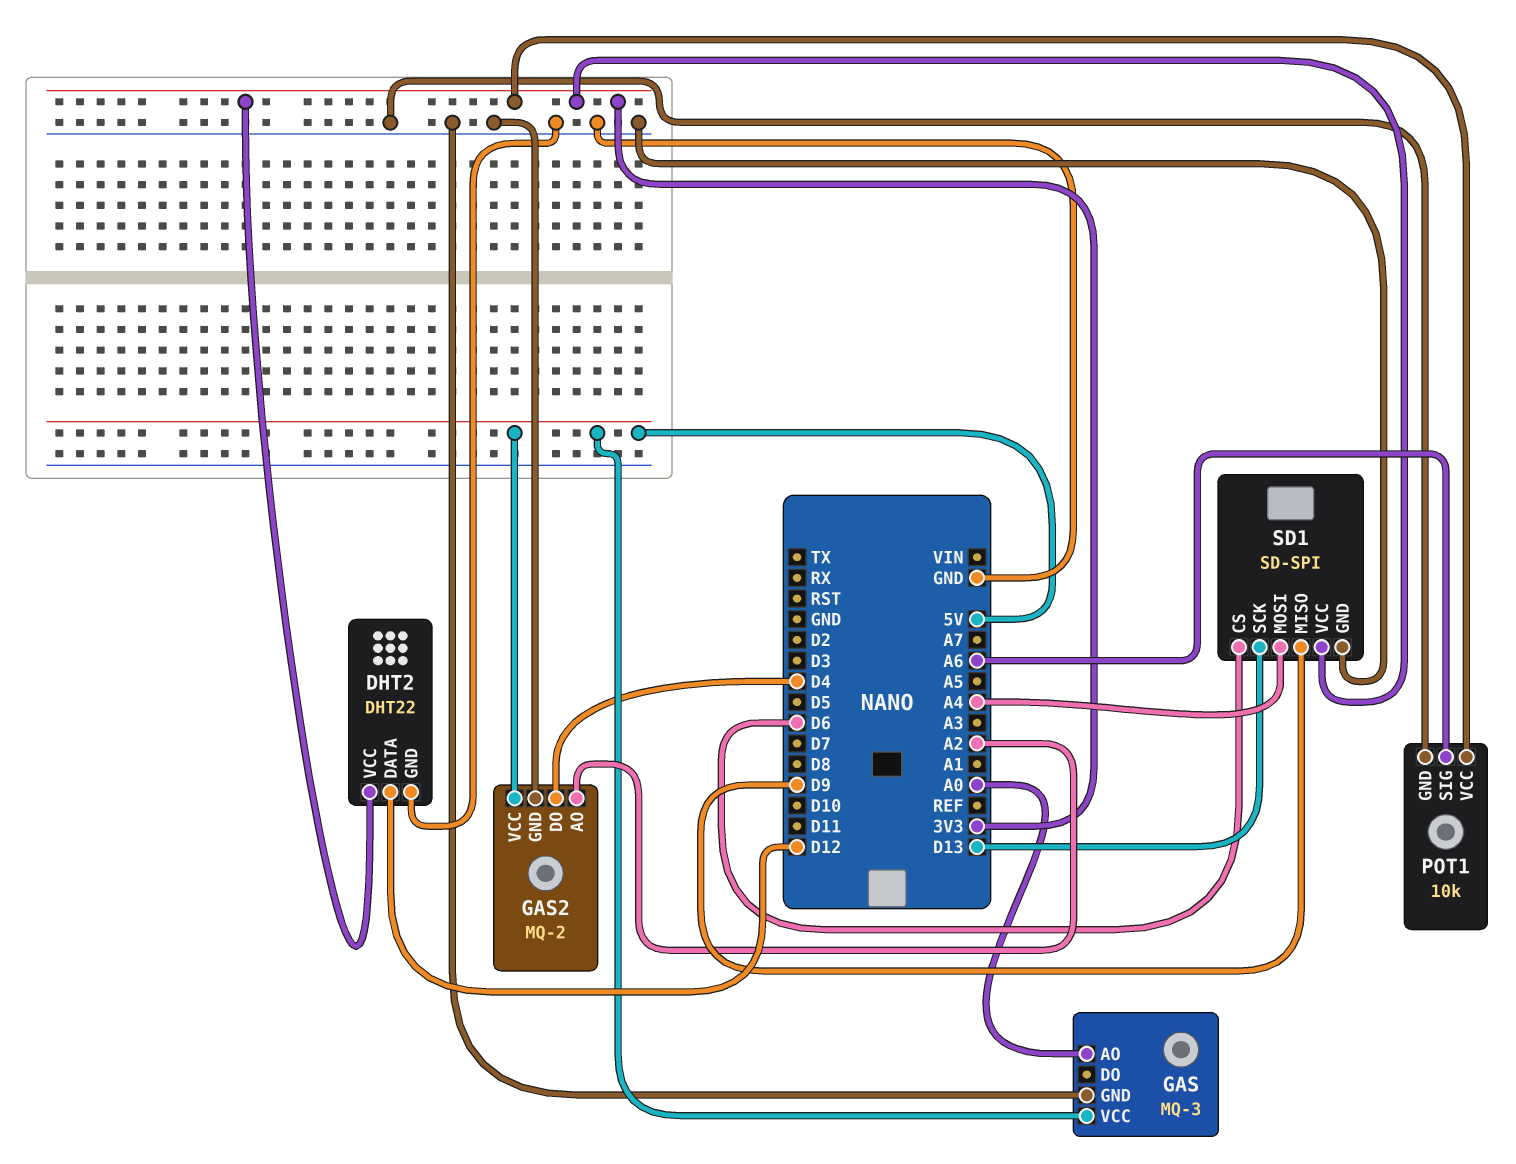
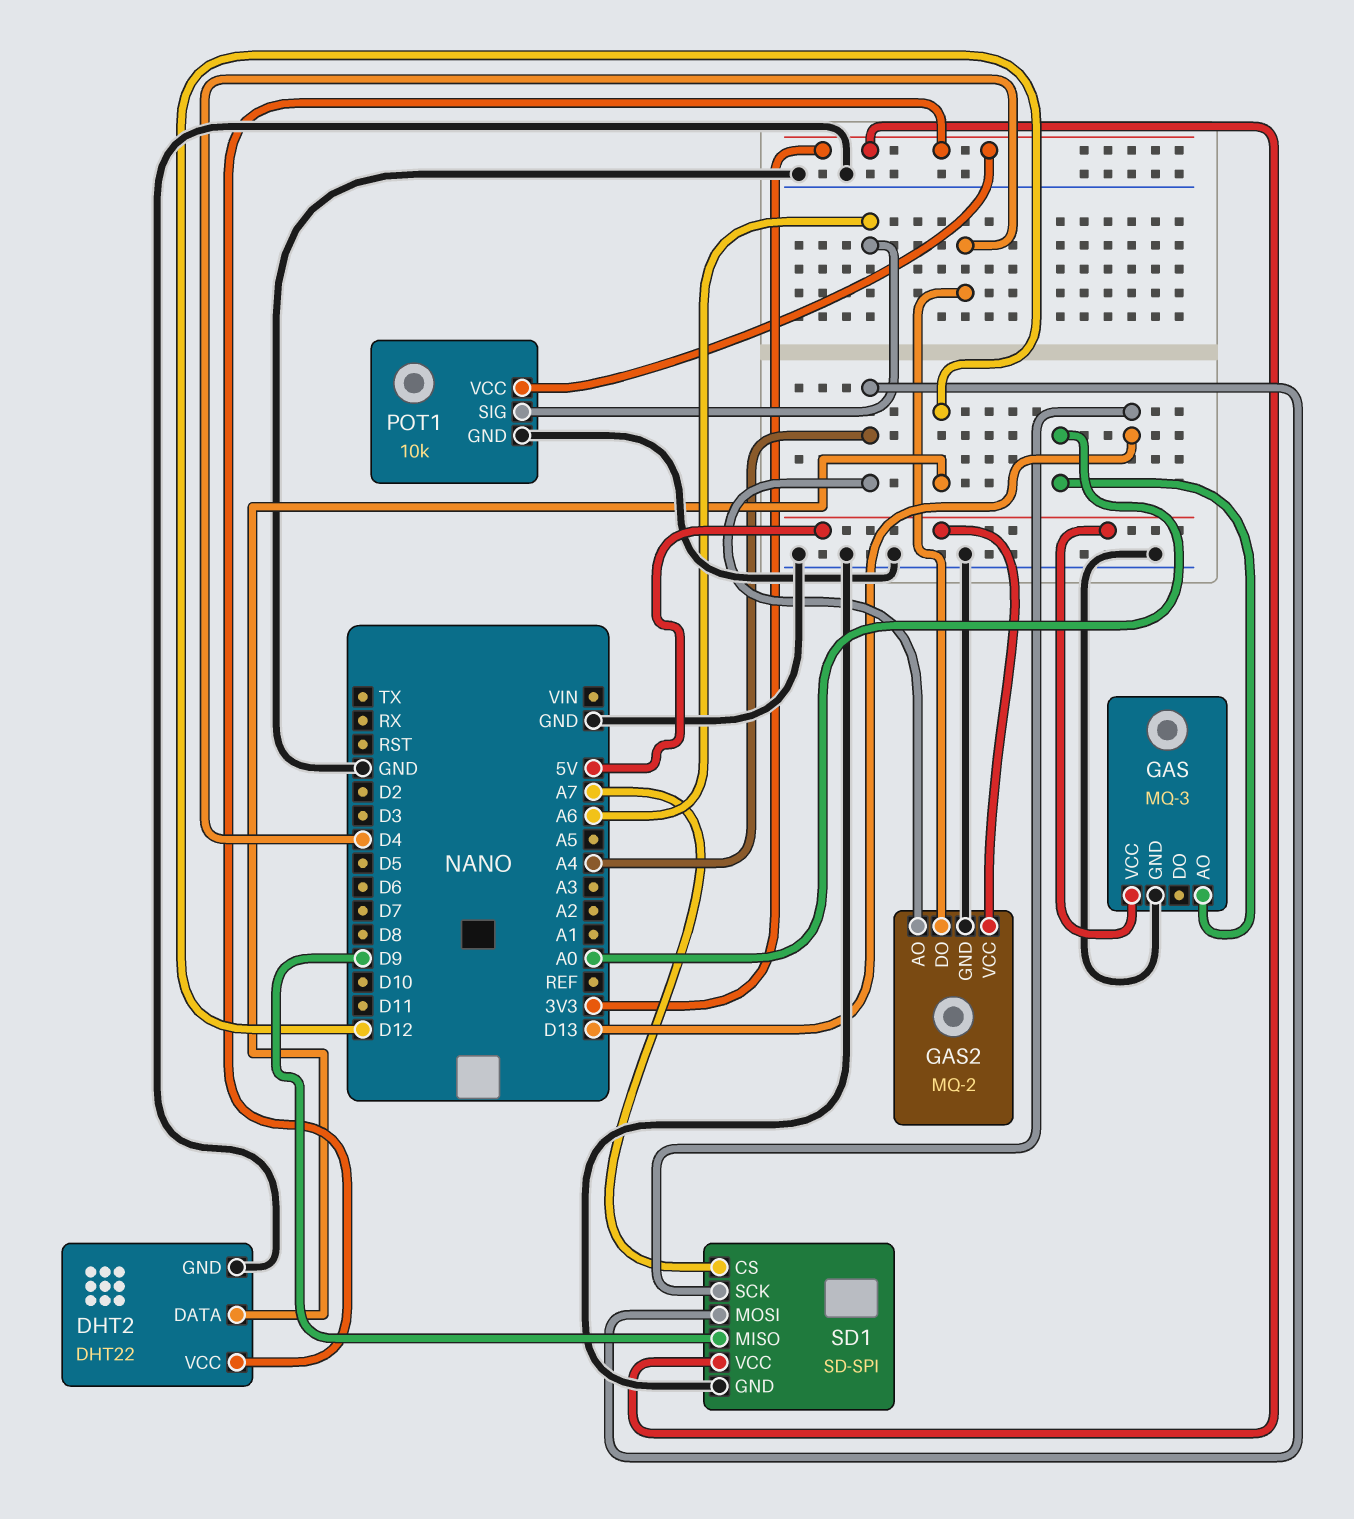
GAS2 pin AO: A2 -> A4
SD1 pin CS: D6 -> A7

